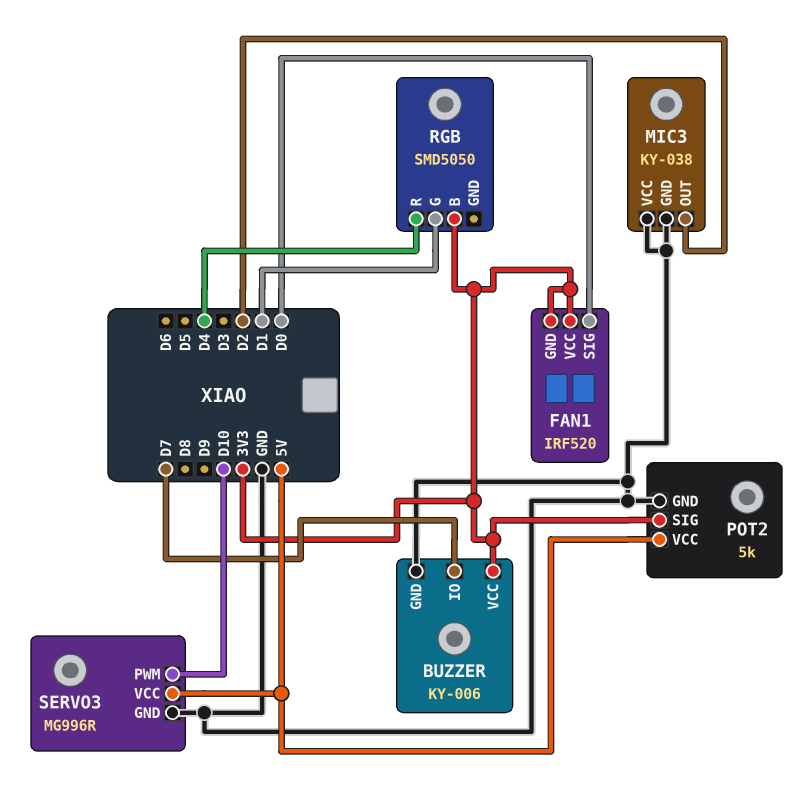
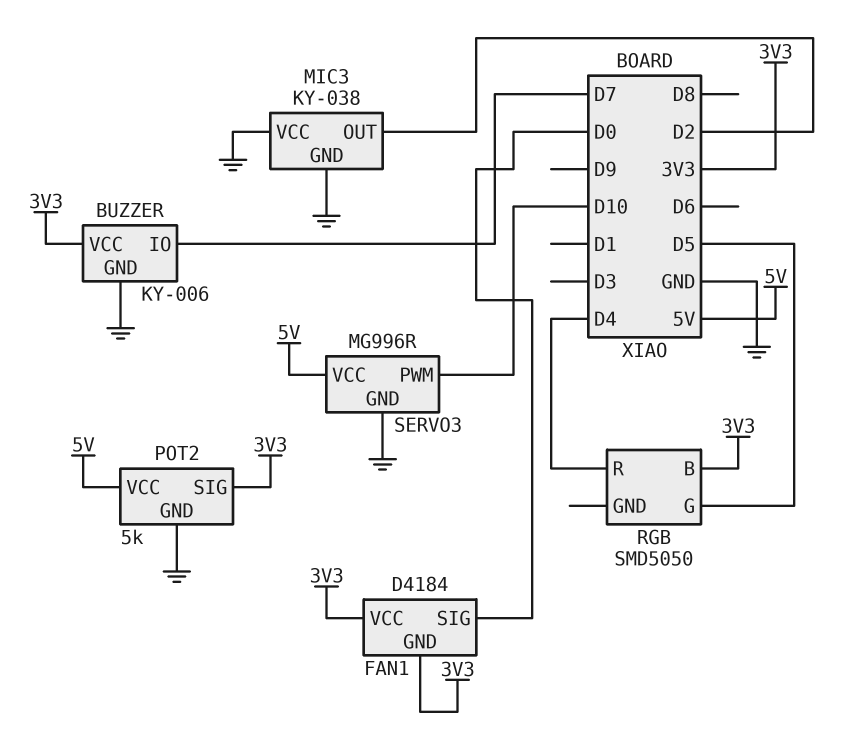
FAN1: IRF520 -> D4184
RGB pin G: D1 -> D5

